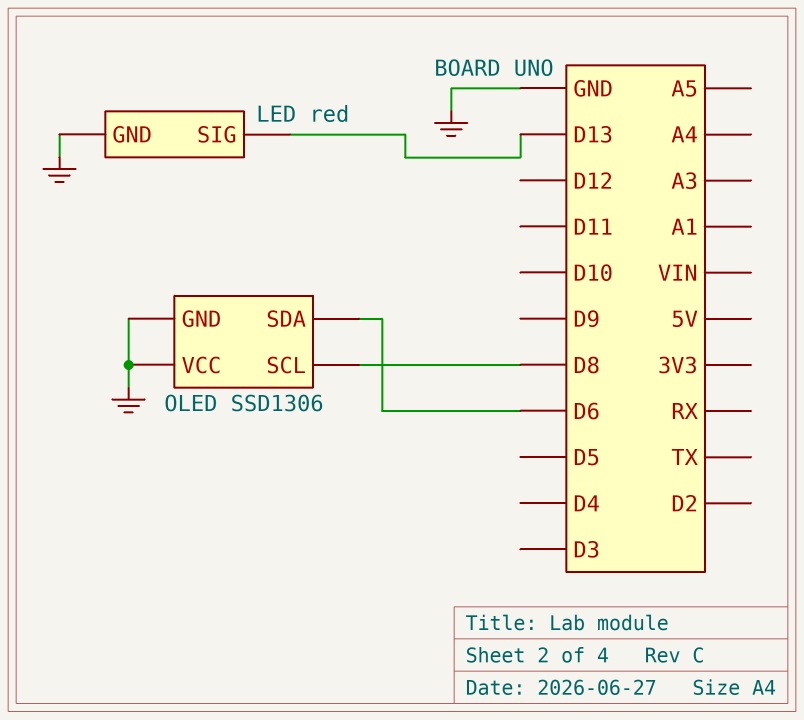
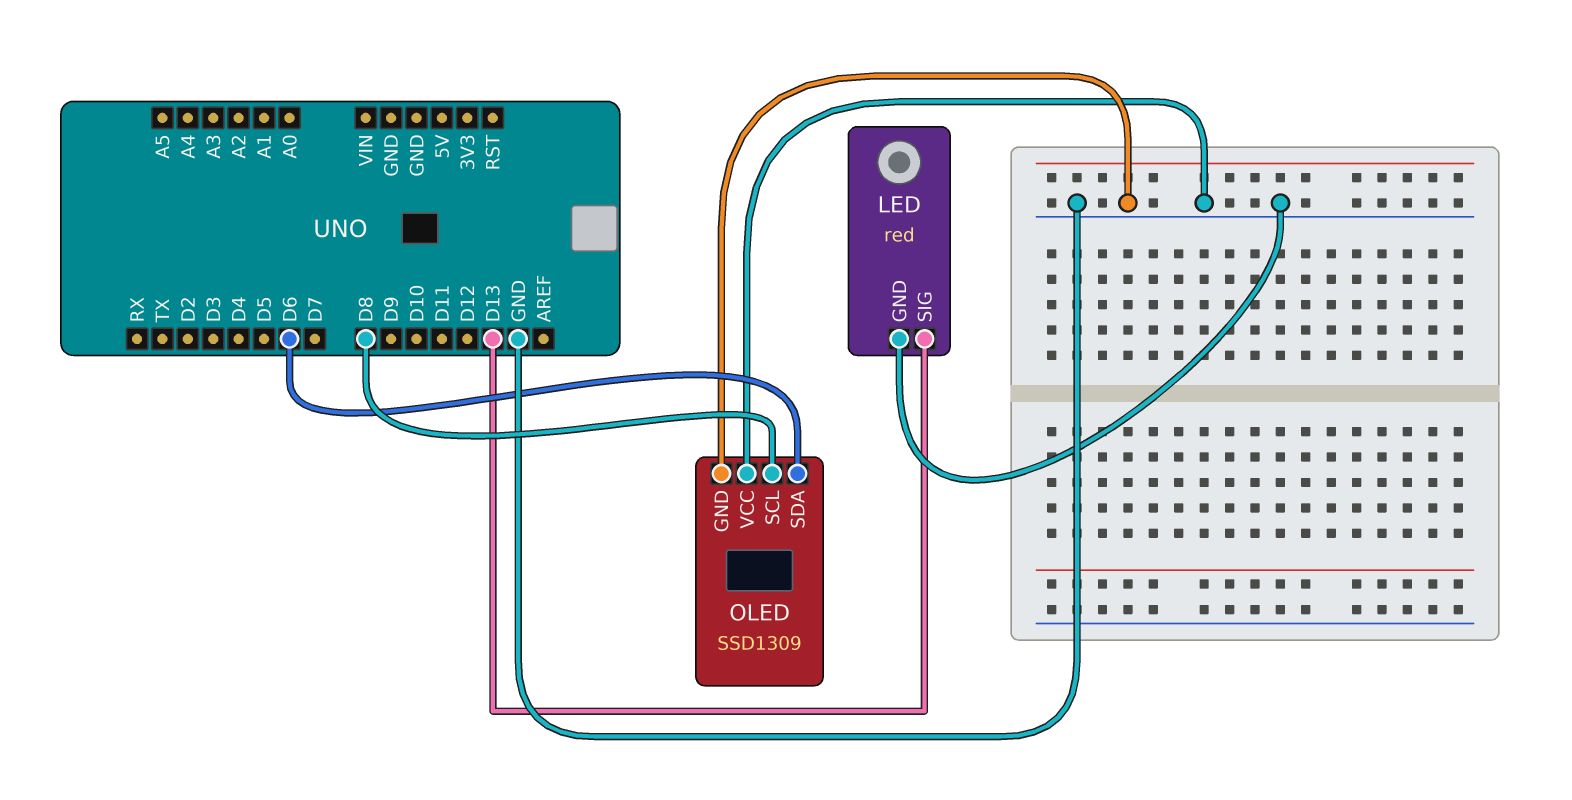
OLED: SSD1306 -> SSD1309

